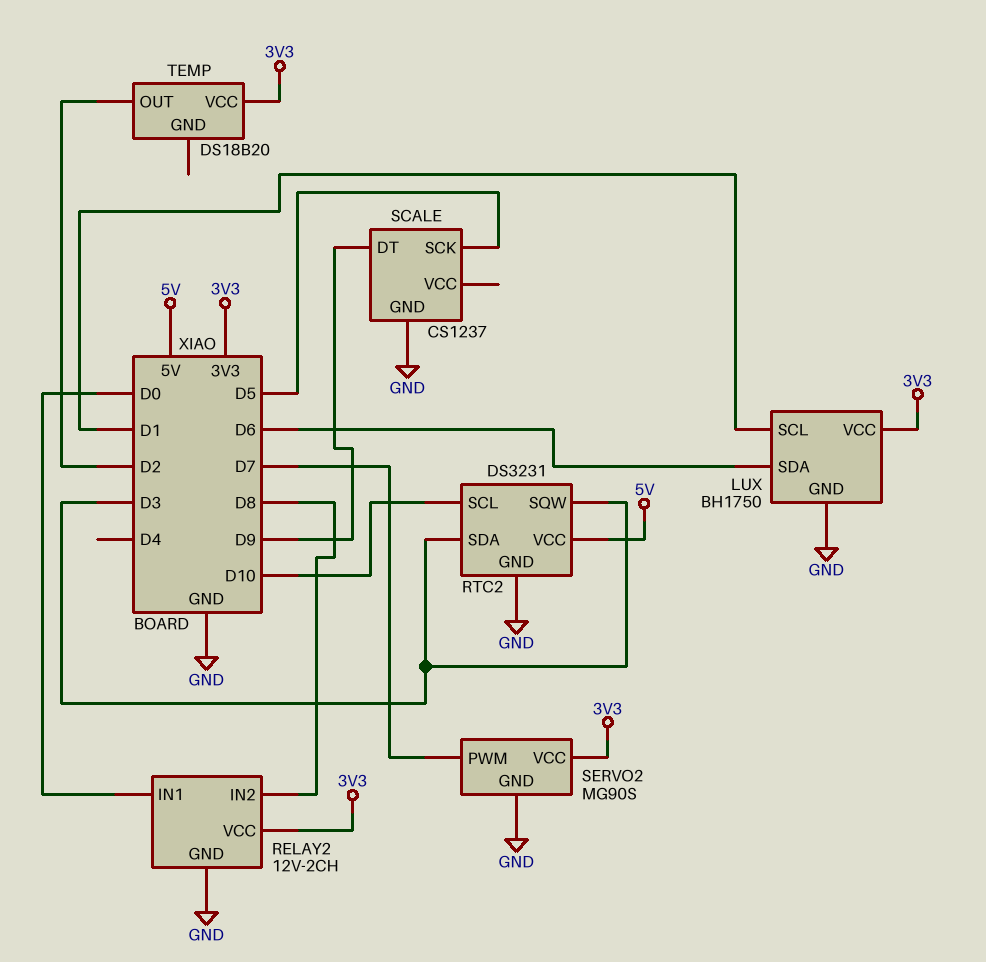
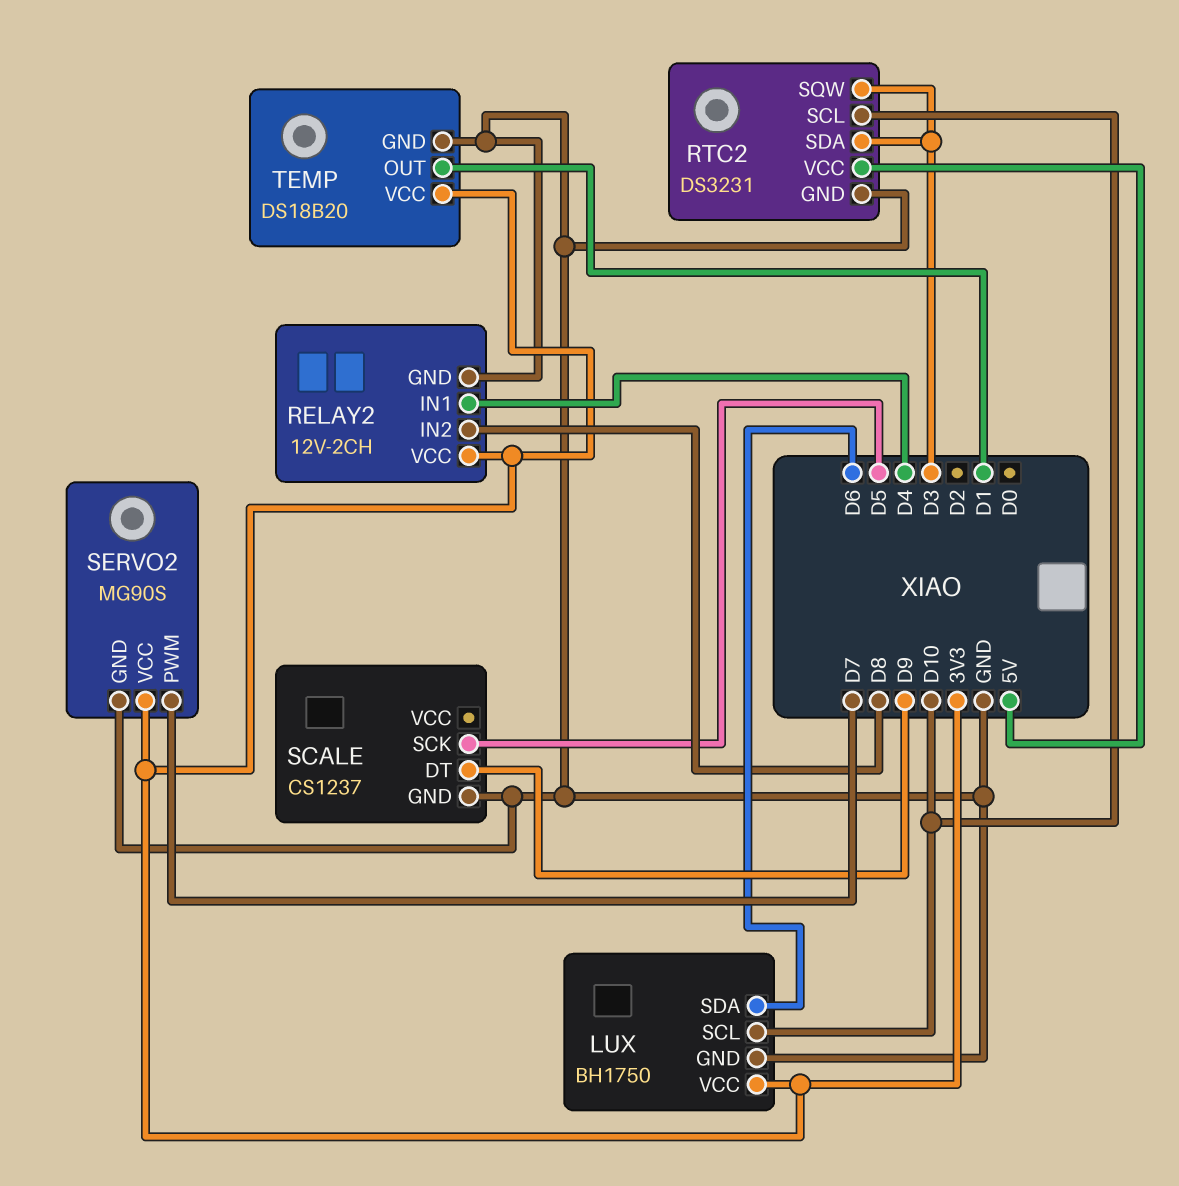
LUX pin SCL: D1 -> D10
RELAY2 pin IN1: D0 -> D4
TEMP pin GND: none -> GND
TEMP pin OUT: D2 -> D1

